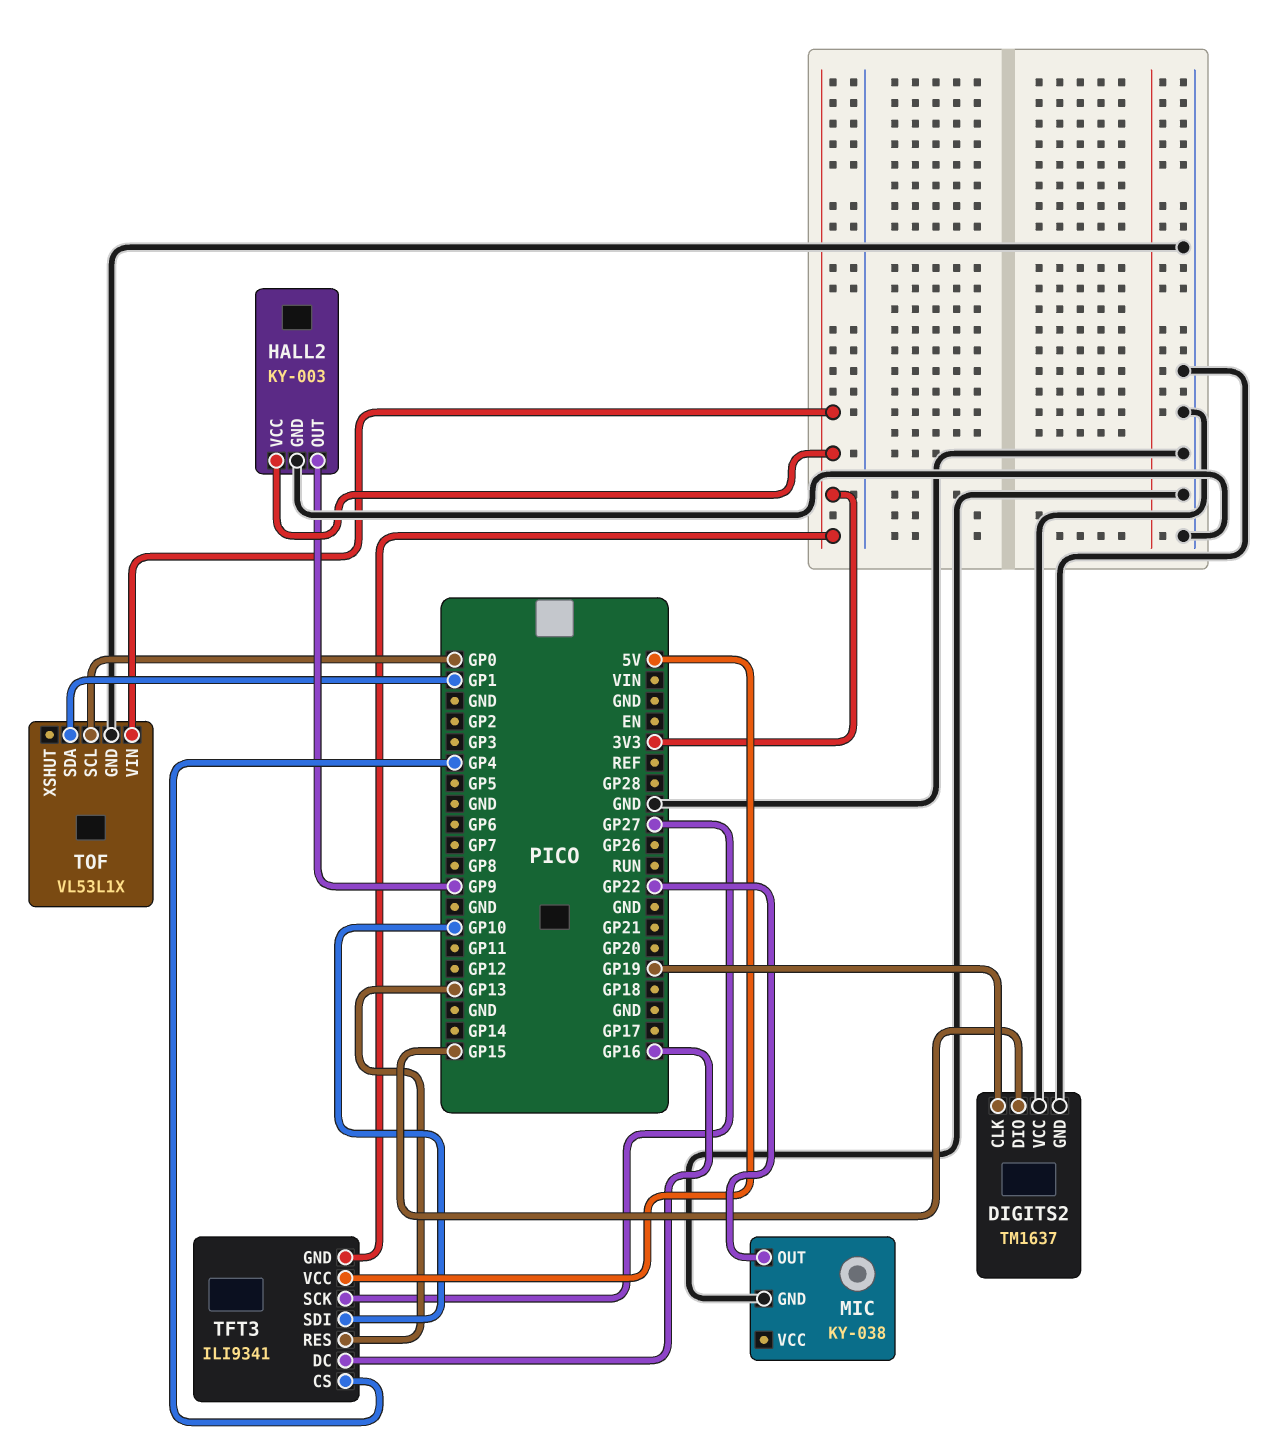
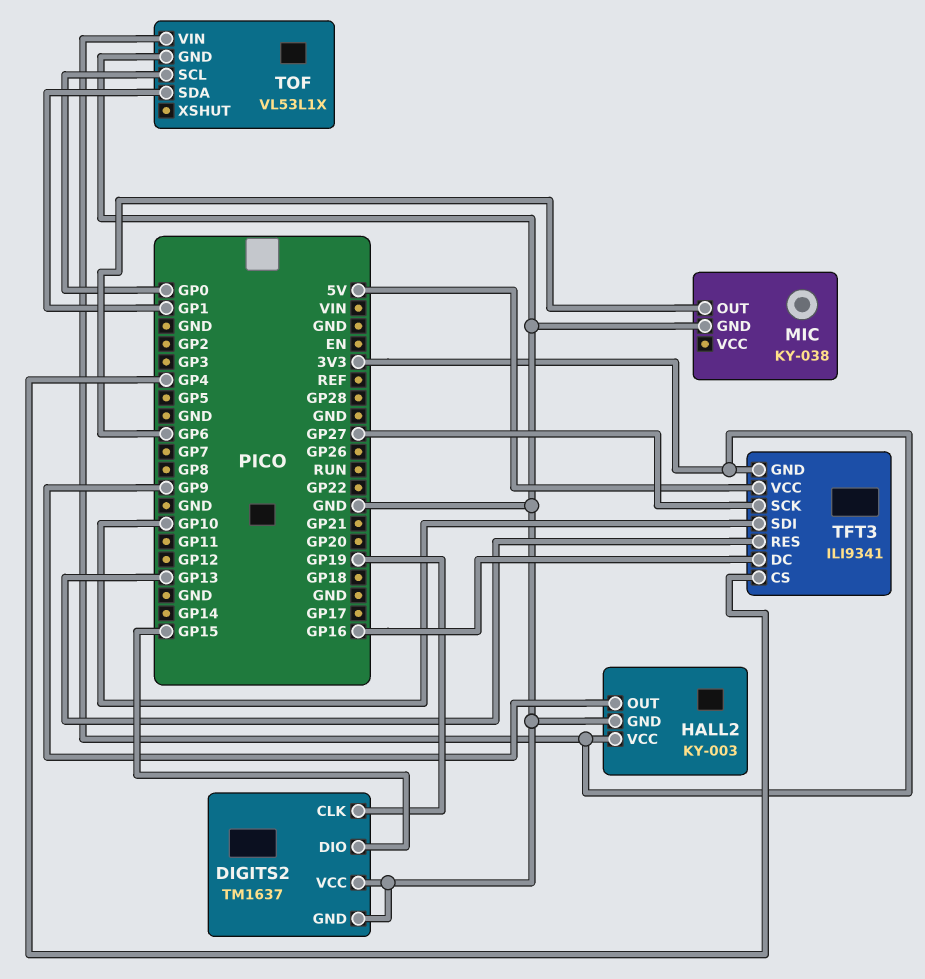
MIC pin OUT: GP22 -> GP6

